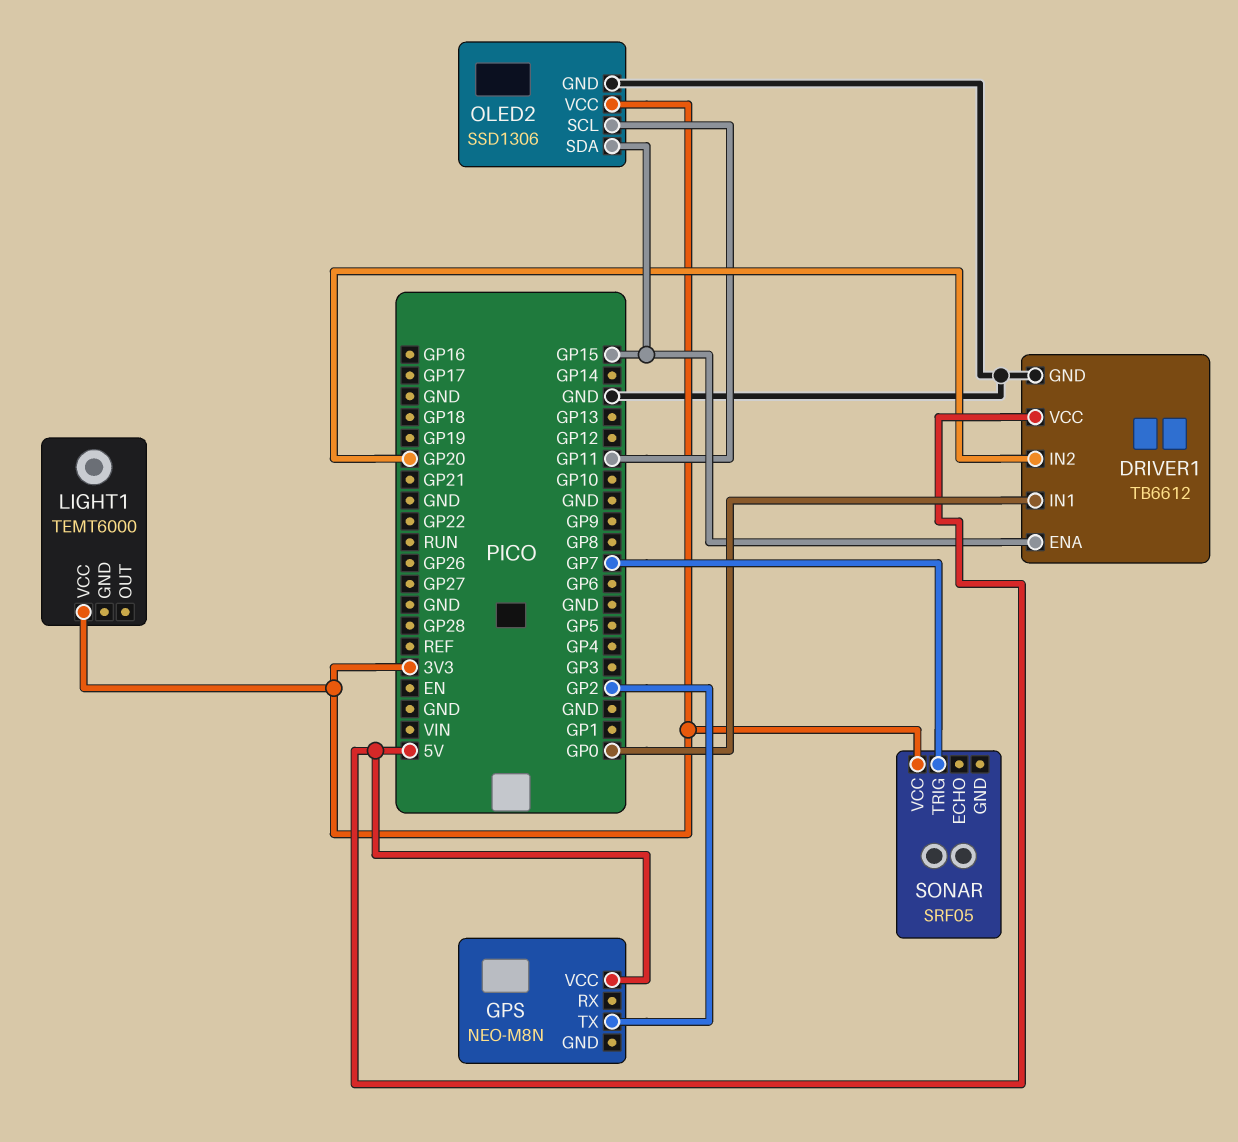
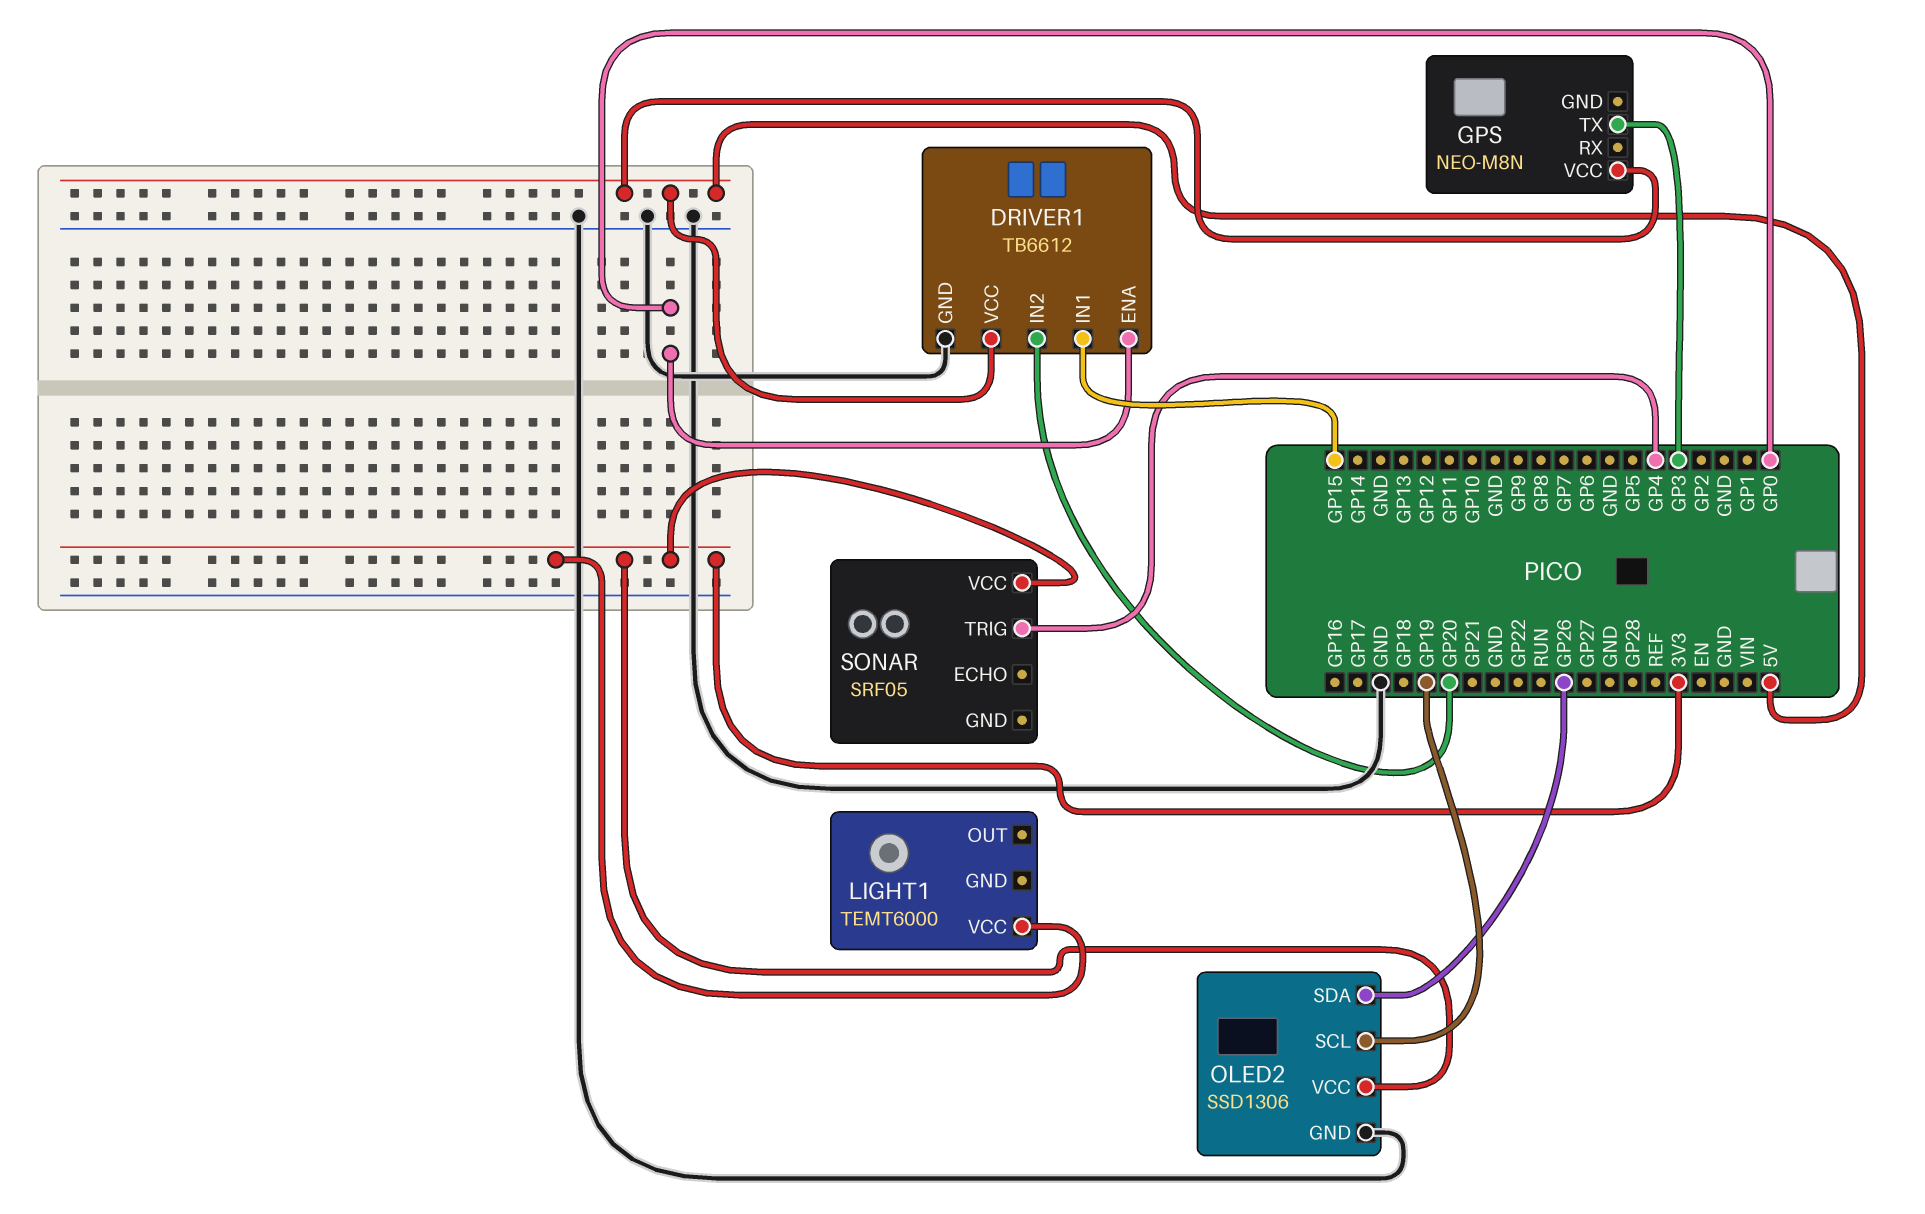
DRIVER1 pin ENA: GP15 -> GP0
DRIVER1 pin IN1: GP0 -> GP15
GPS pin TX: GP2 -> GP3
OLED2 pin SCL: GP11 -> GP19
OLED2 pin SDA: GP15 -> GP26
SONAR pin TRIG: GP7 -> GP4

